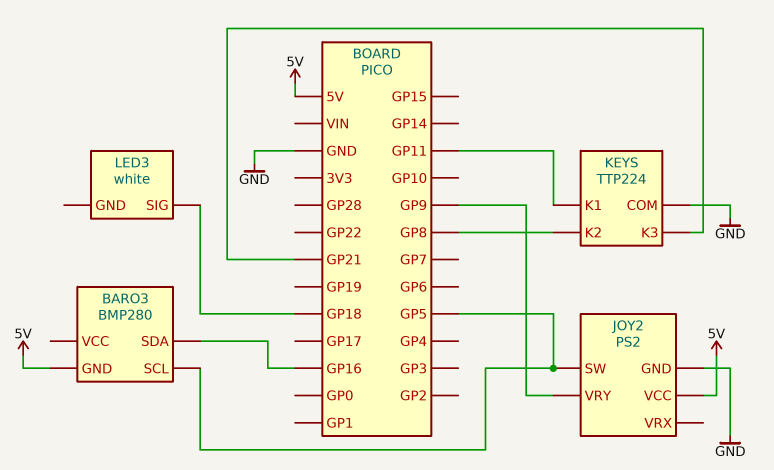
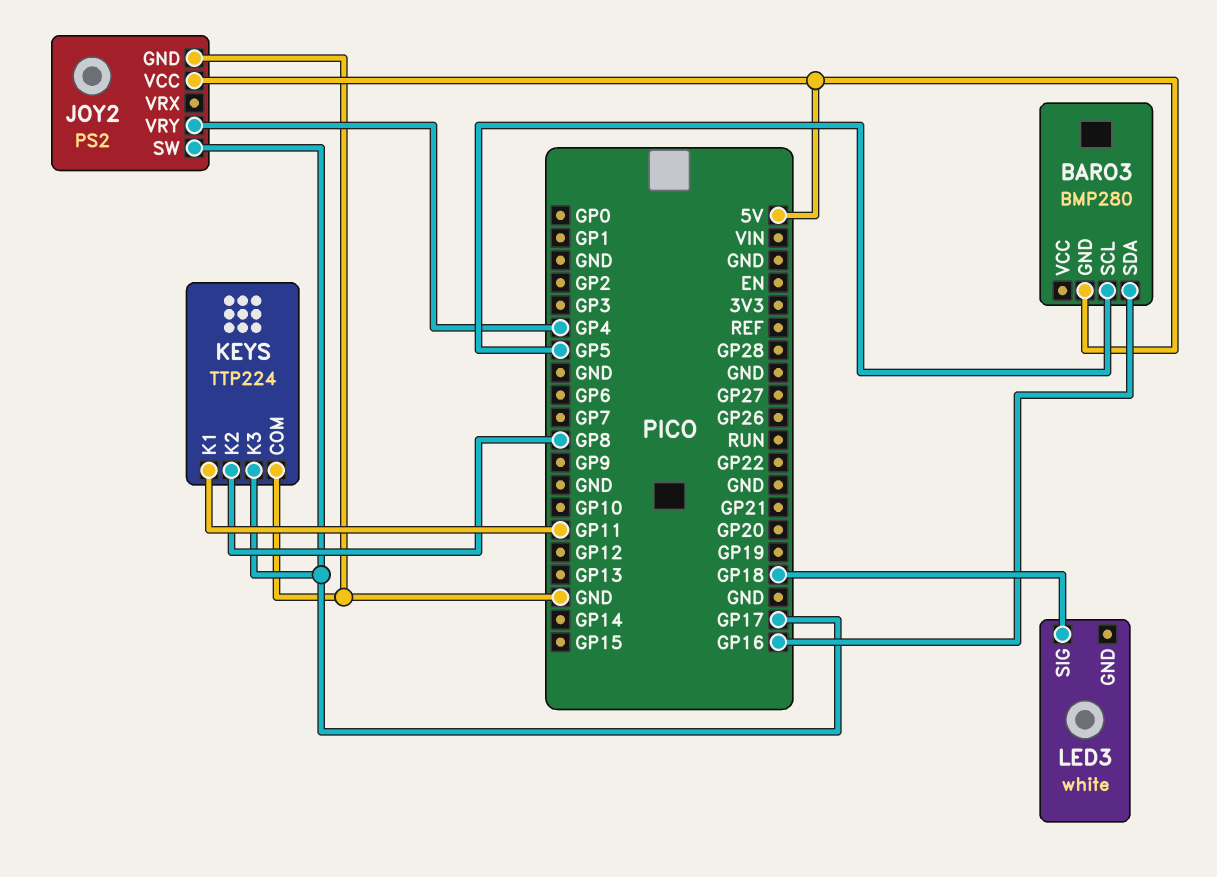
JOY2 pin SW: GP5 -> GP17
JOY2 pin VRY: GP9 -> GP4
KEYS pin K3: GP21 -> GP17

